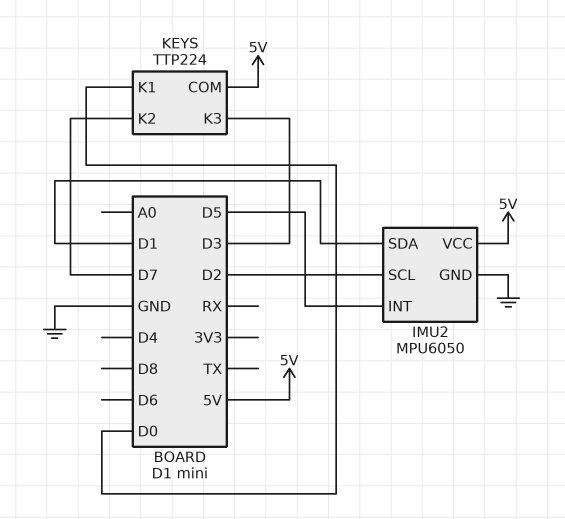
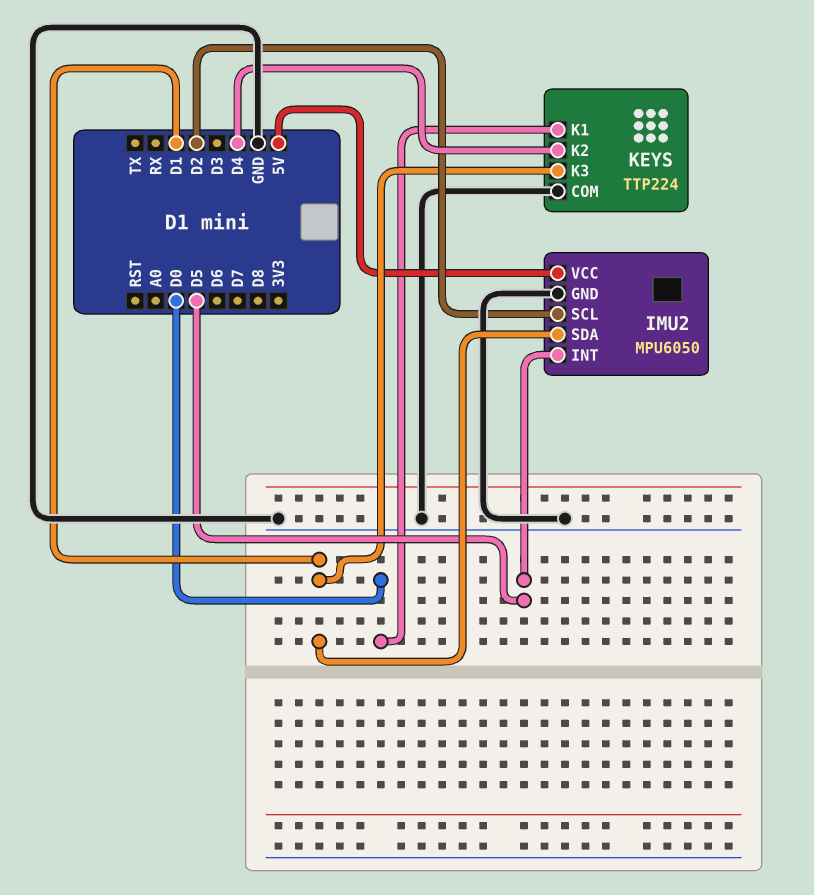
KEYS pin COM: 5V -> GND
KEYS pin K2: D7 -> D4
KEYS pin K3: D3 -> D1

